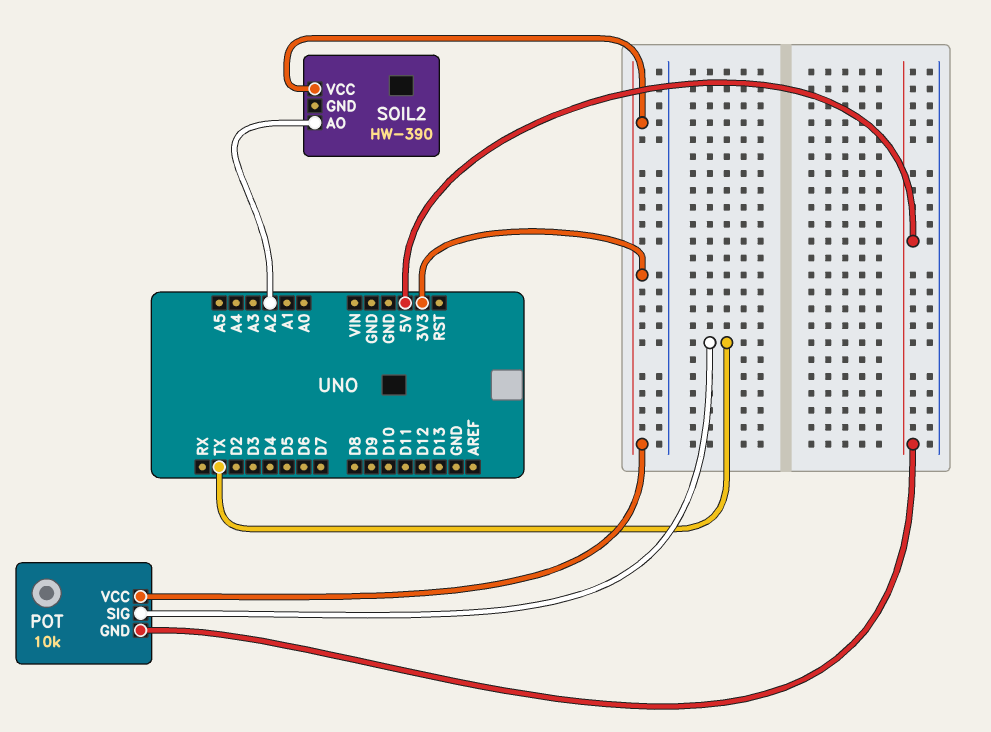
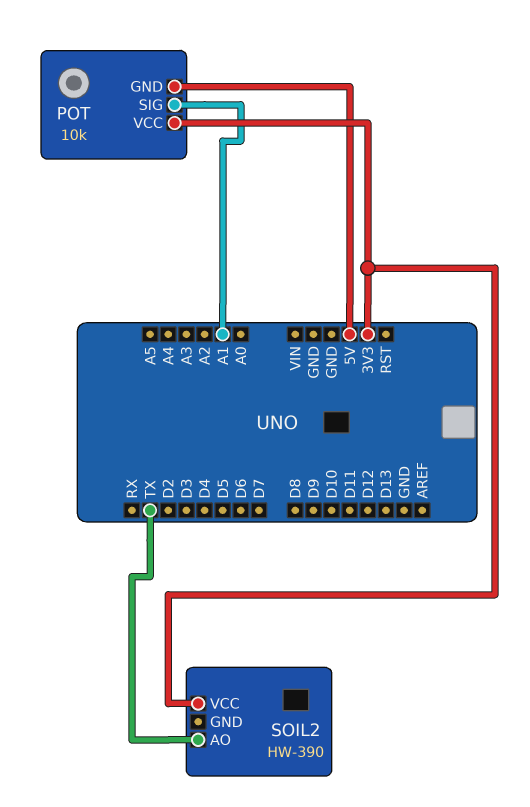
POT pin SIG: TX -> A1
SOIL2 pin AO: A2 -> TX

